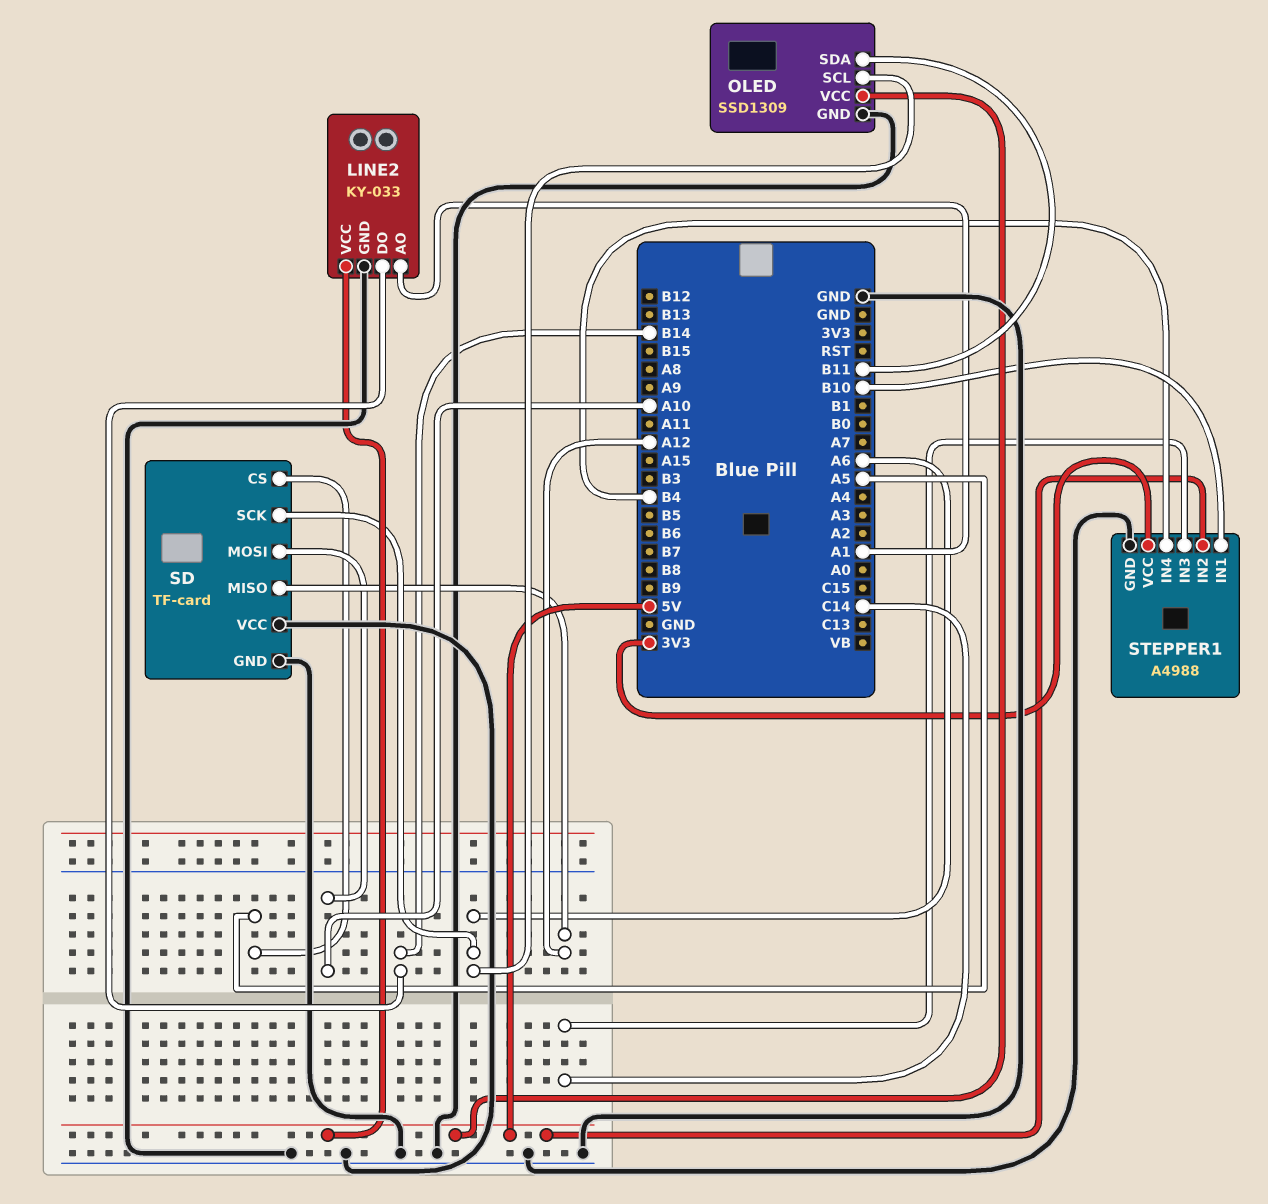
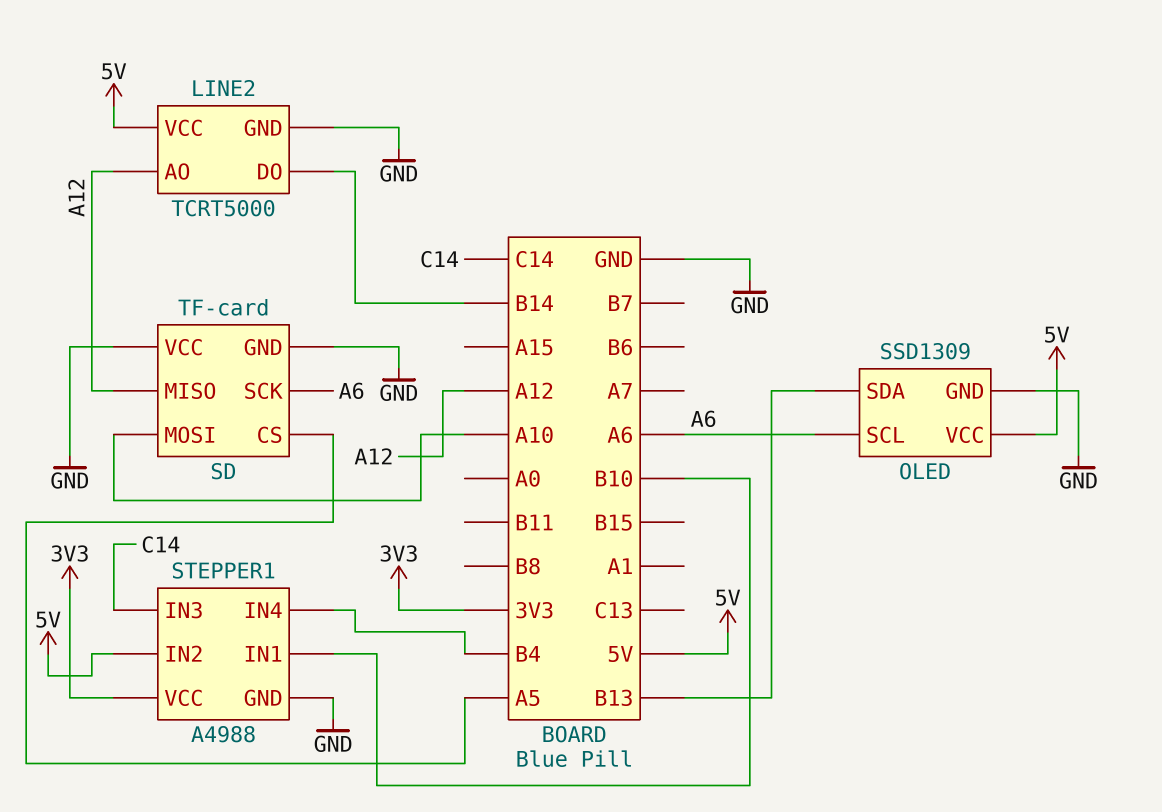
LINE2: KY-033 -> TCRT5000
LINE2 pin AO: A1 -> A12
OLED pin SDA: B11 -> B13

